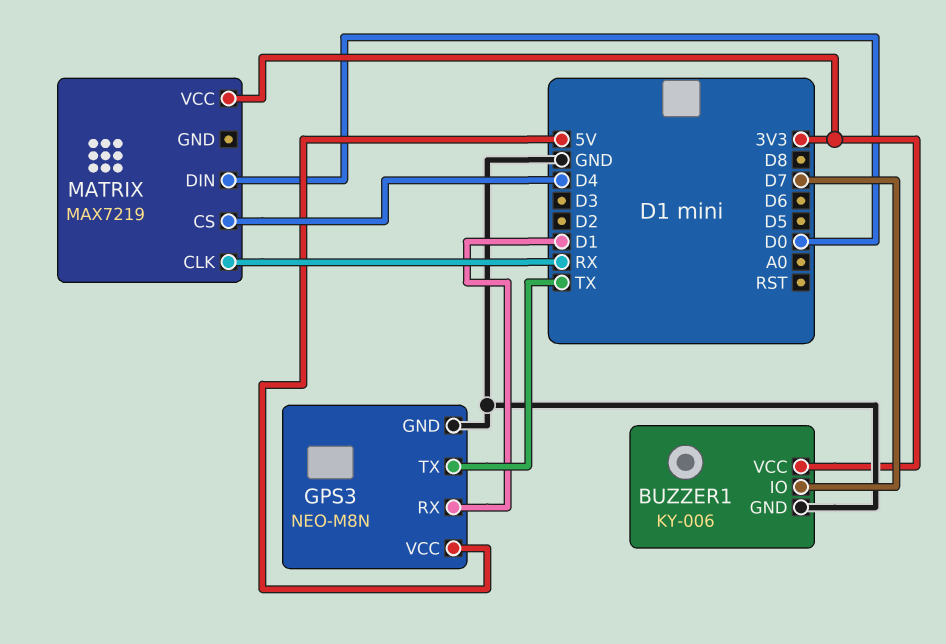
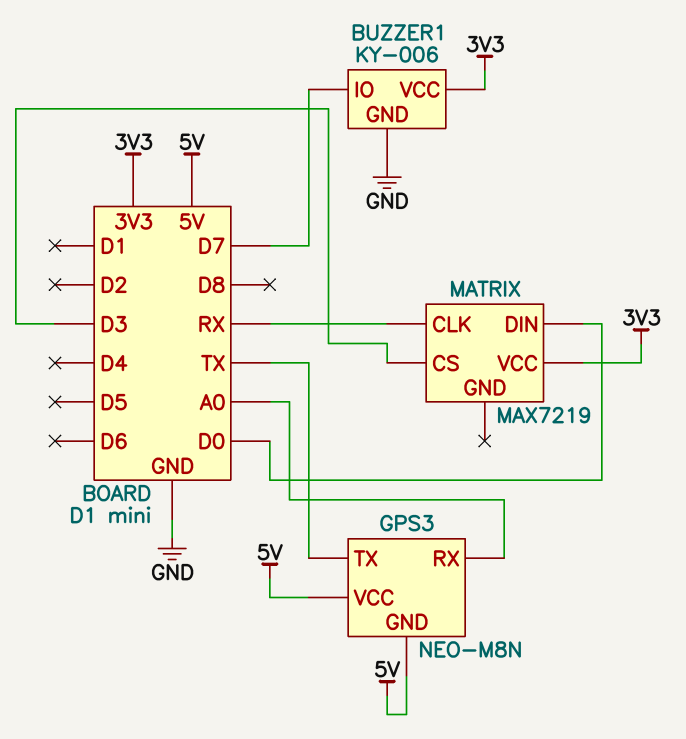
GPS3 pin GND: GND -> 5V
GPS3 pin RX: D1 -> A0
MATRIX pin CS: D4 -> D3

